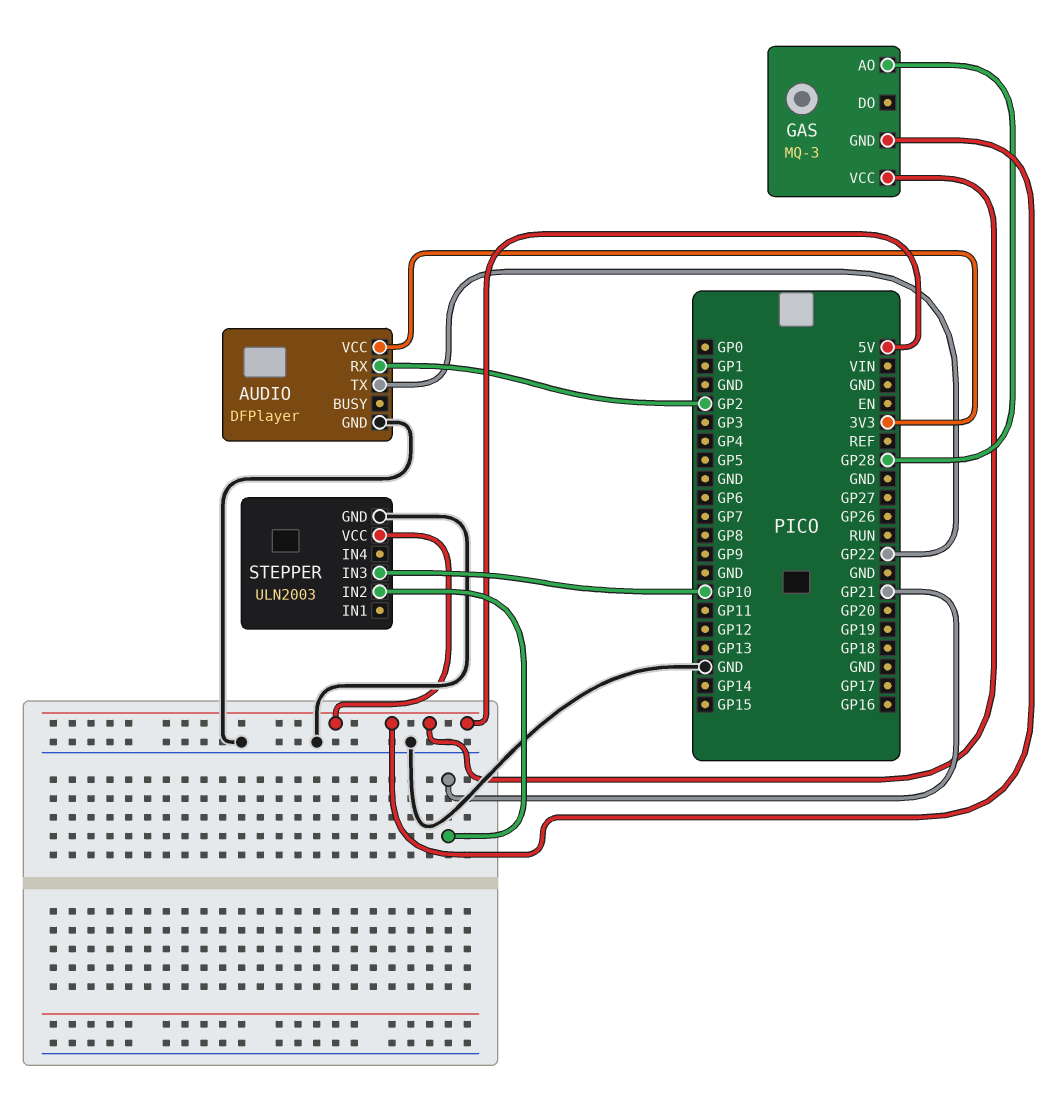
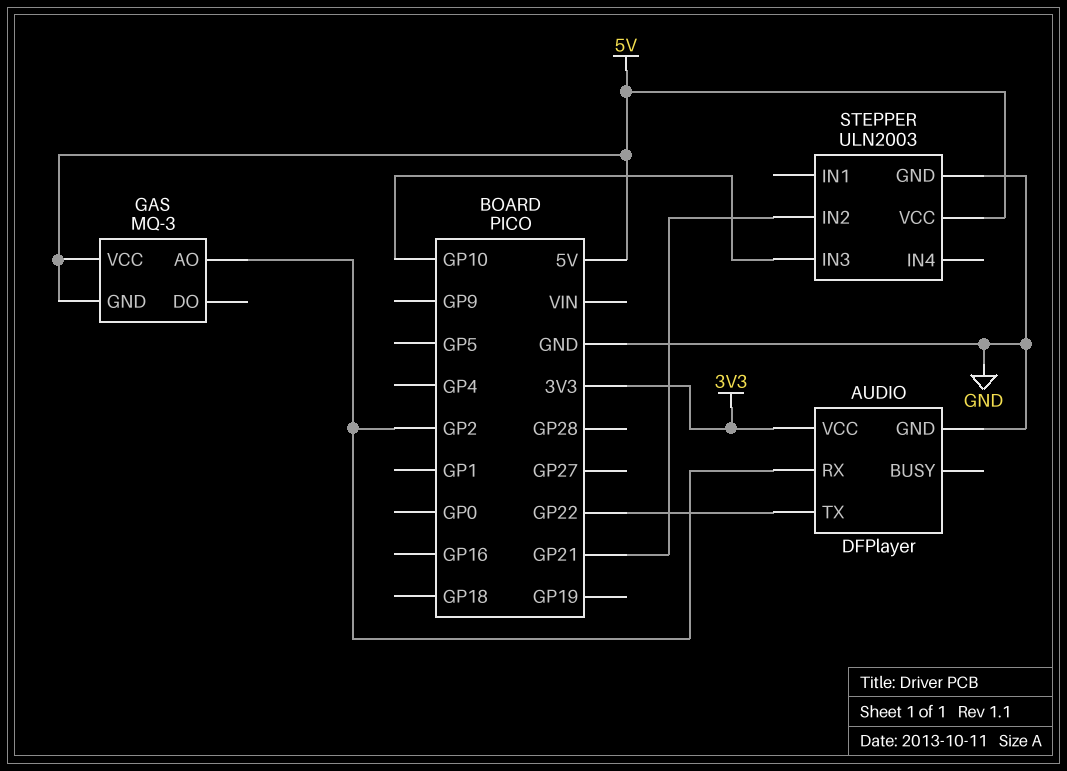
GAS pin AO: GP28 -> GP2

